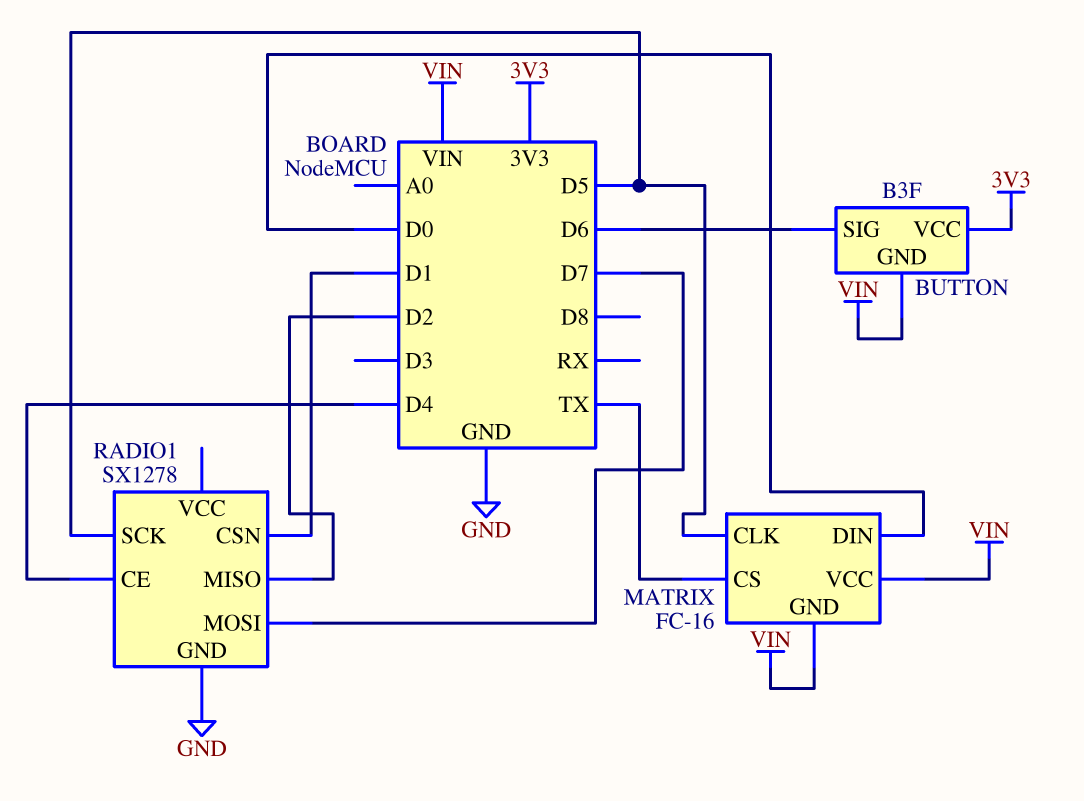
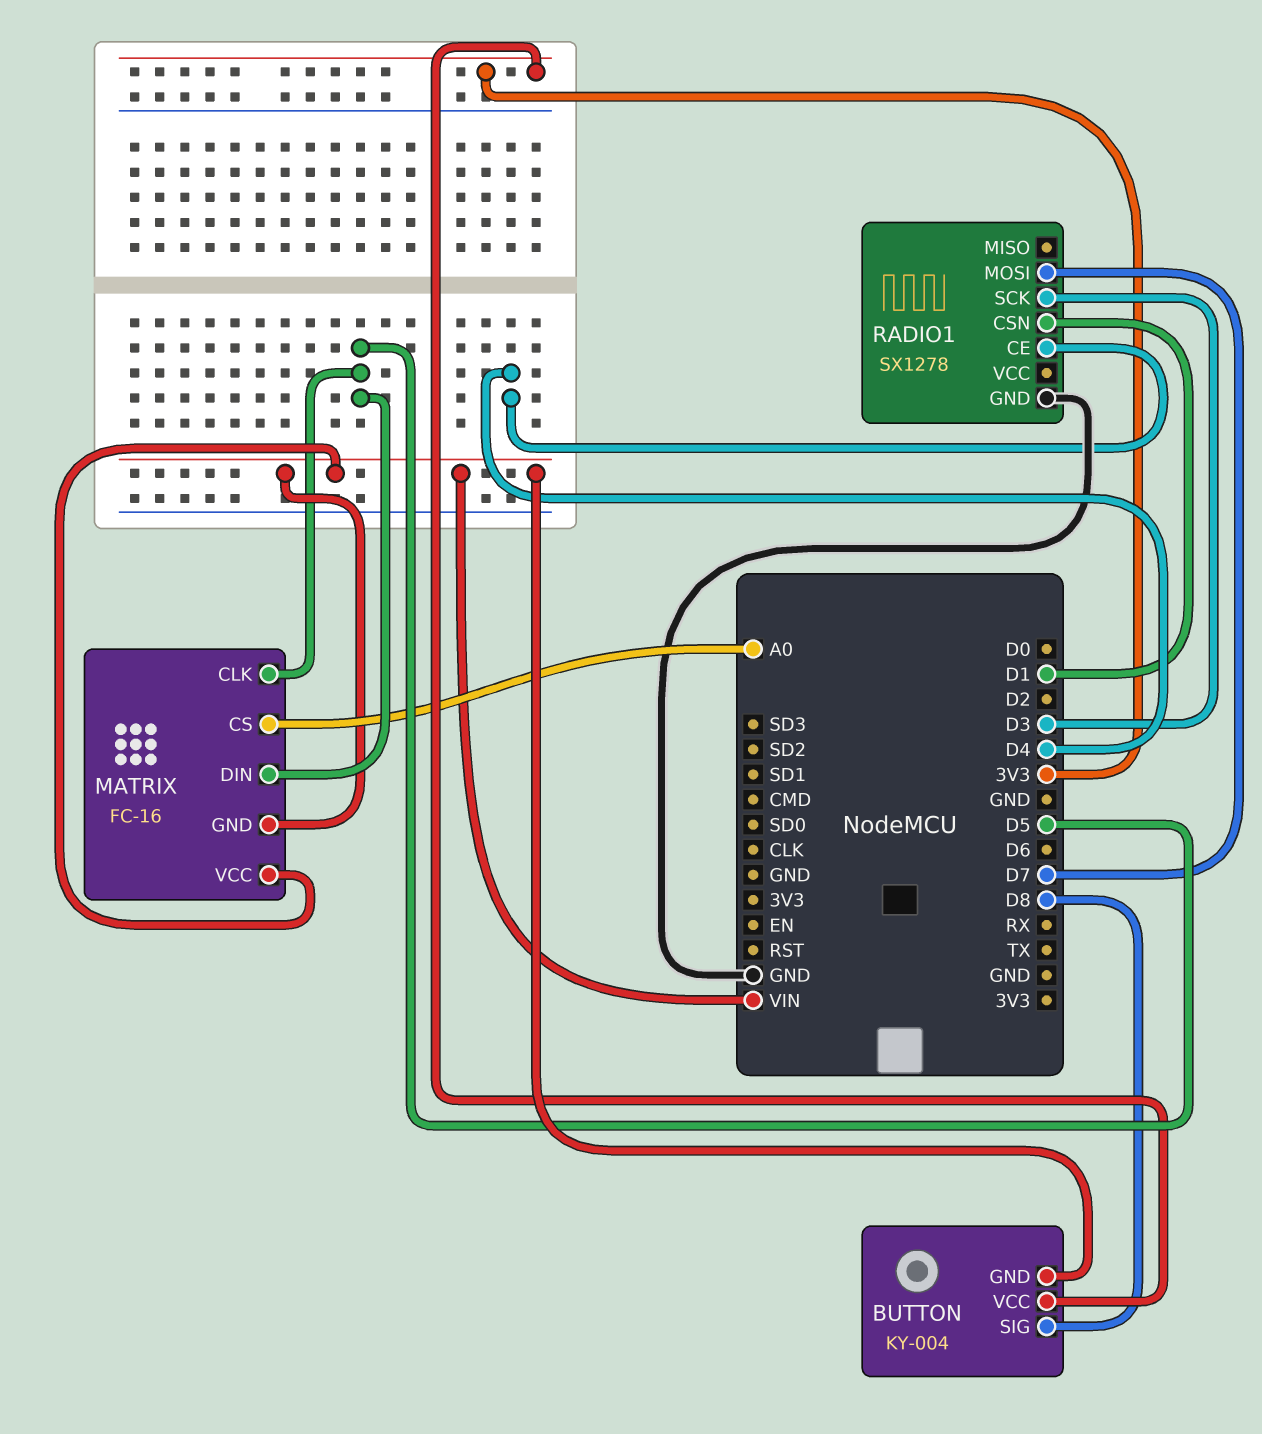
BUTTON: B3F -> KY-004
BUTTON pin SIG: D6 -> D8
MATRIX pin CS: TX -> A0
MATRIX pin DIN: D0 -> D5
RADIO1 pin MISO: D2 -> none
RADIO1 pin SCK: D5 -> D3

